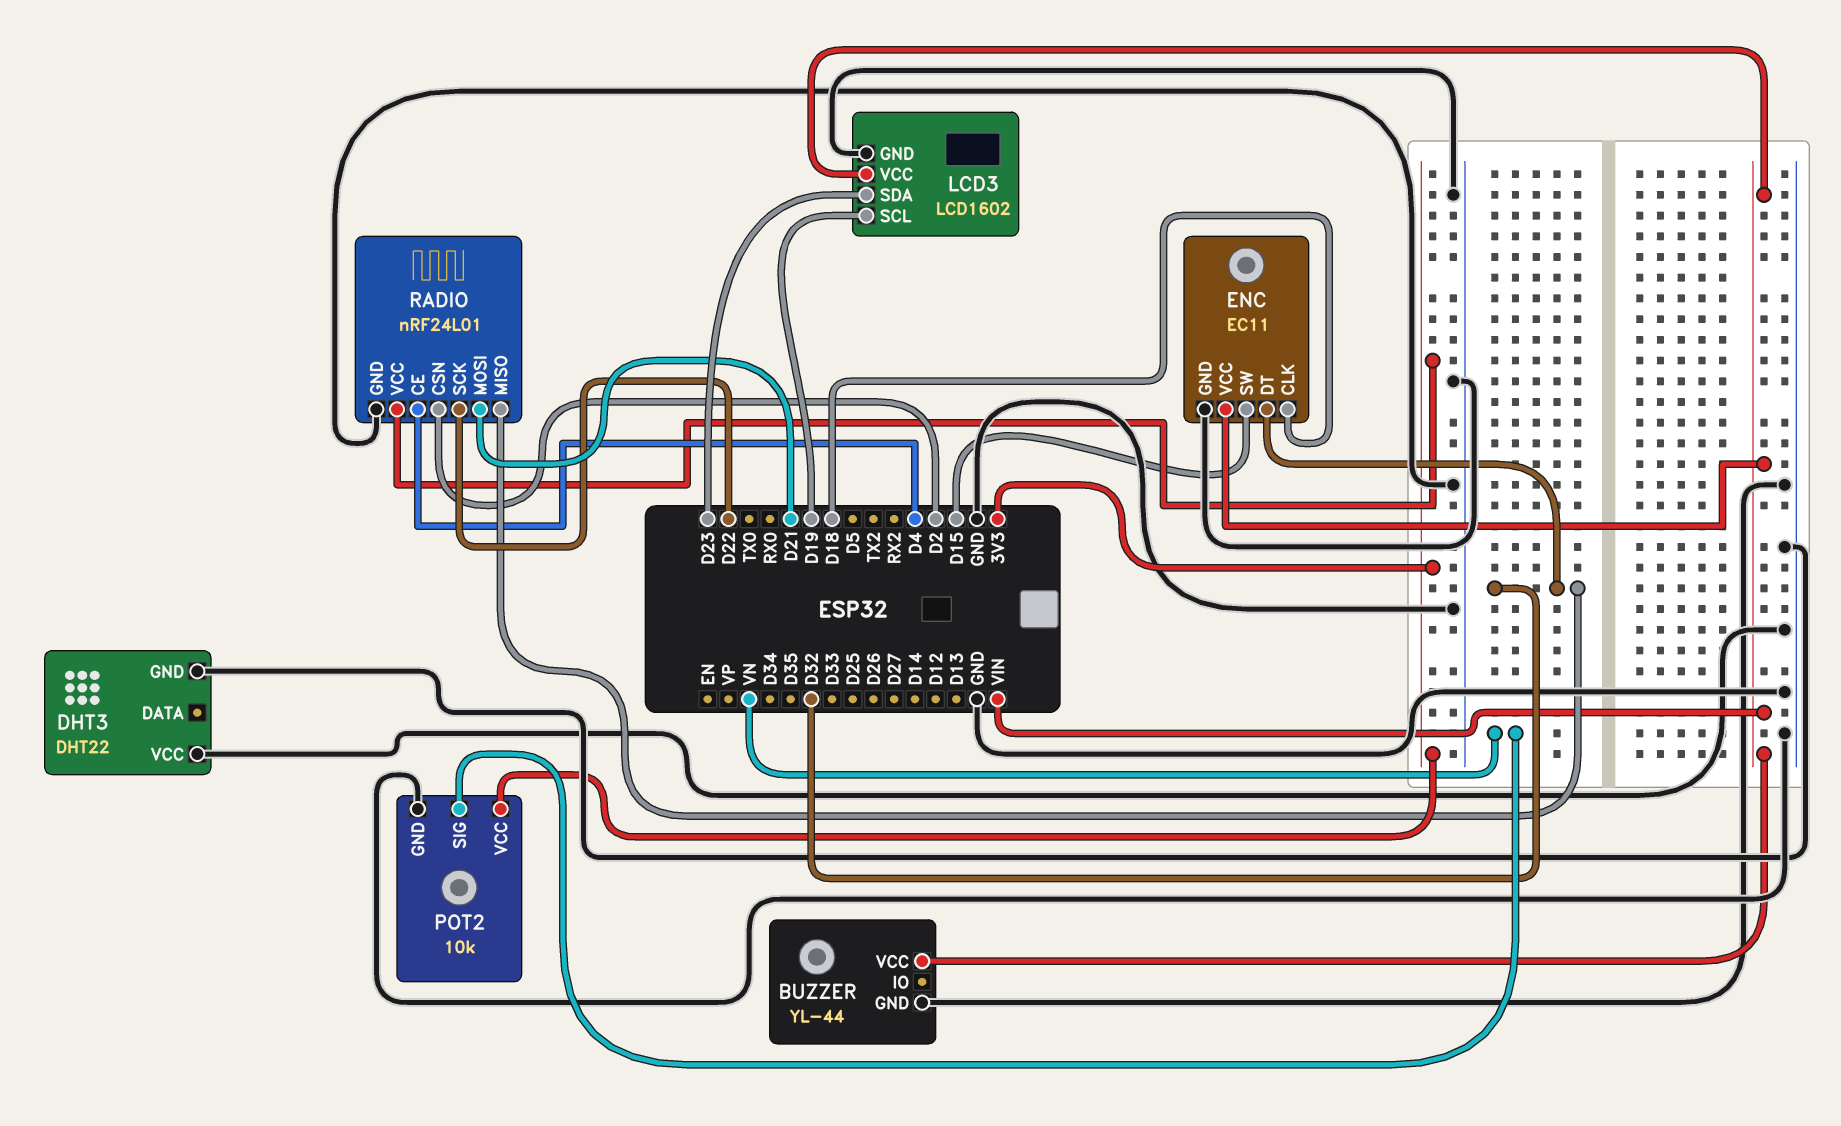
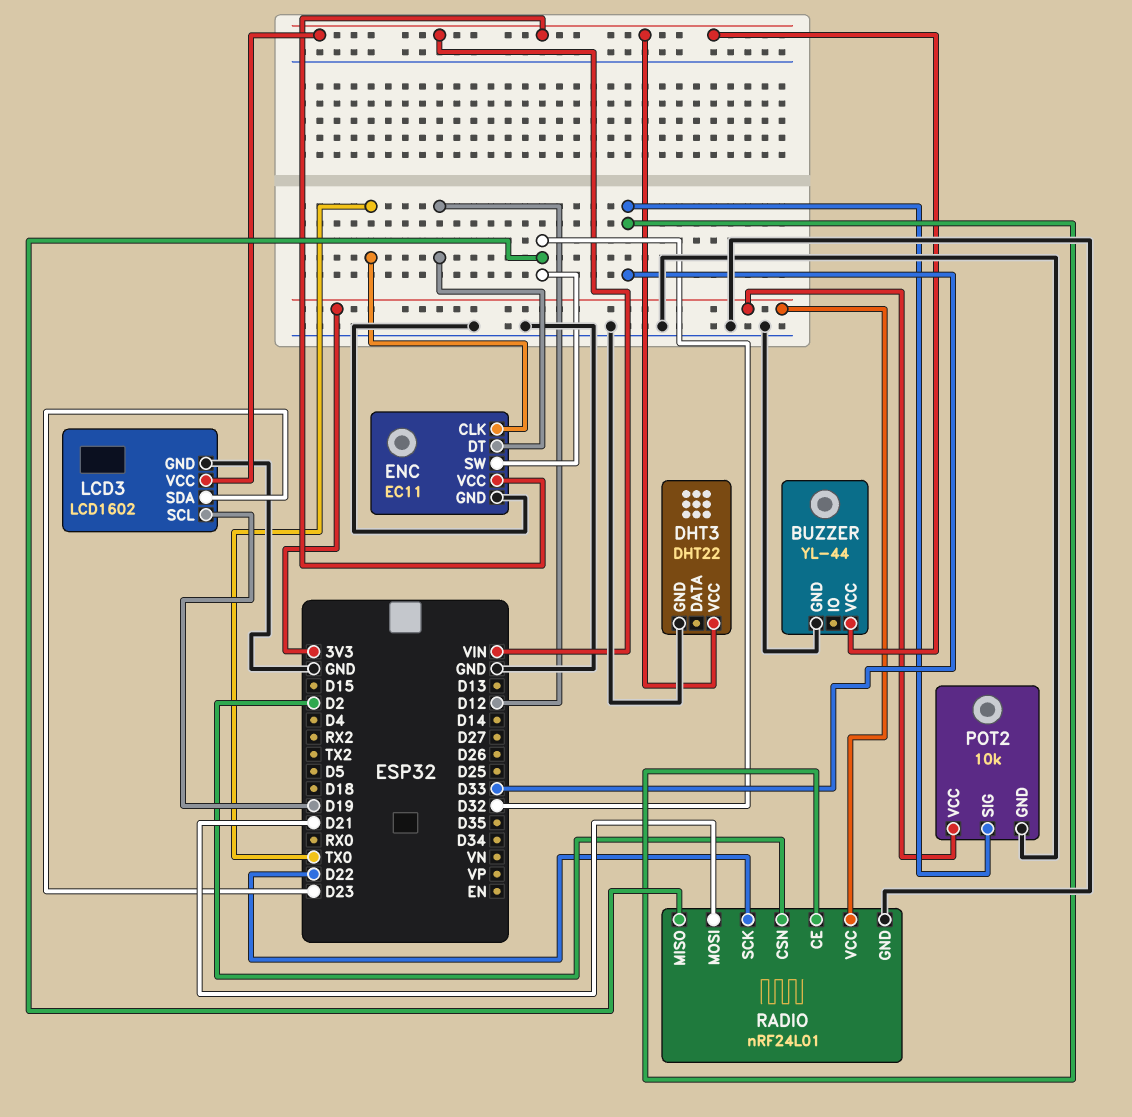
DHT3 pin VCC: GND -> VIN
ENC pin CLK: D18 -> TX0
ENC pin DT: D32 -> D12
ENC pin SW: D15 -> D32
POT2 pin SIG: VN -> D33
RADIO pin CE: D4 -> D33

